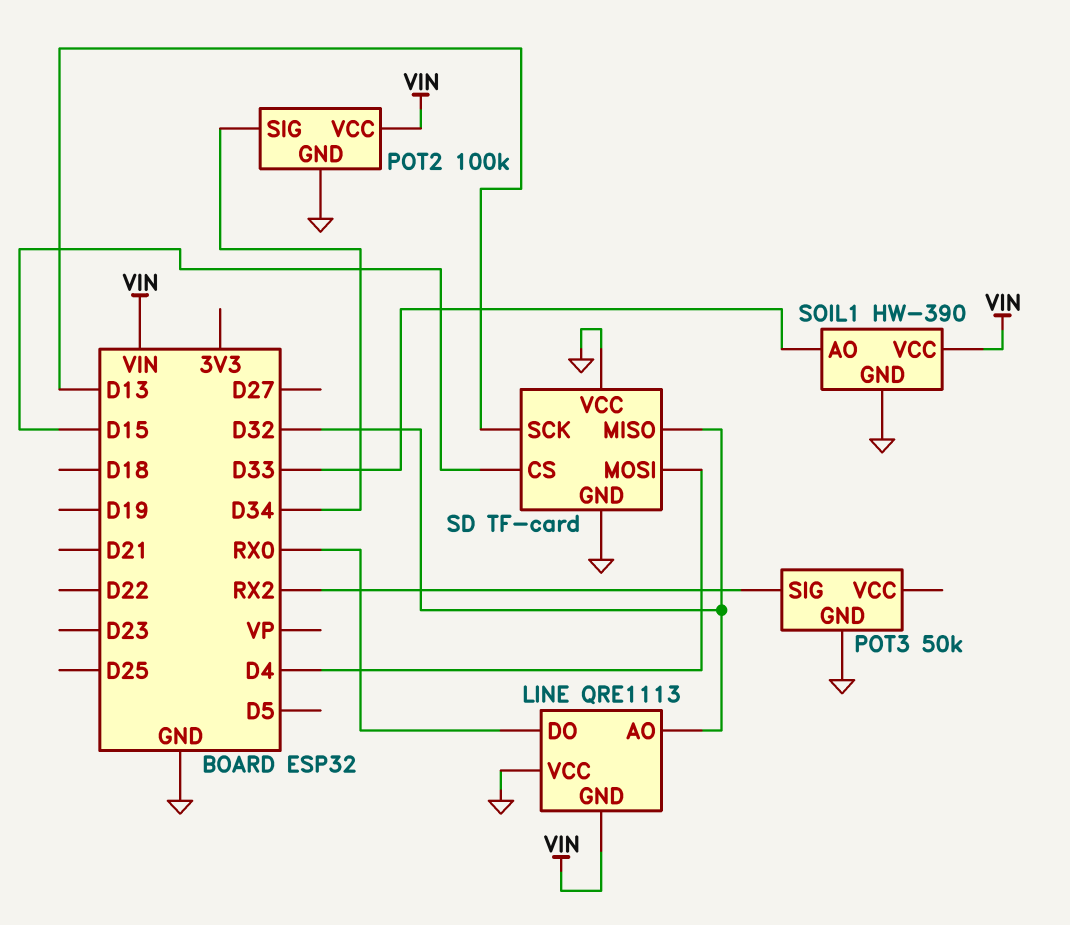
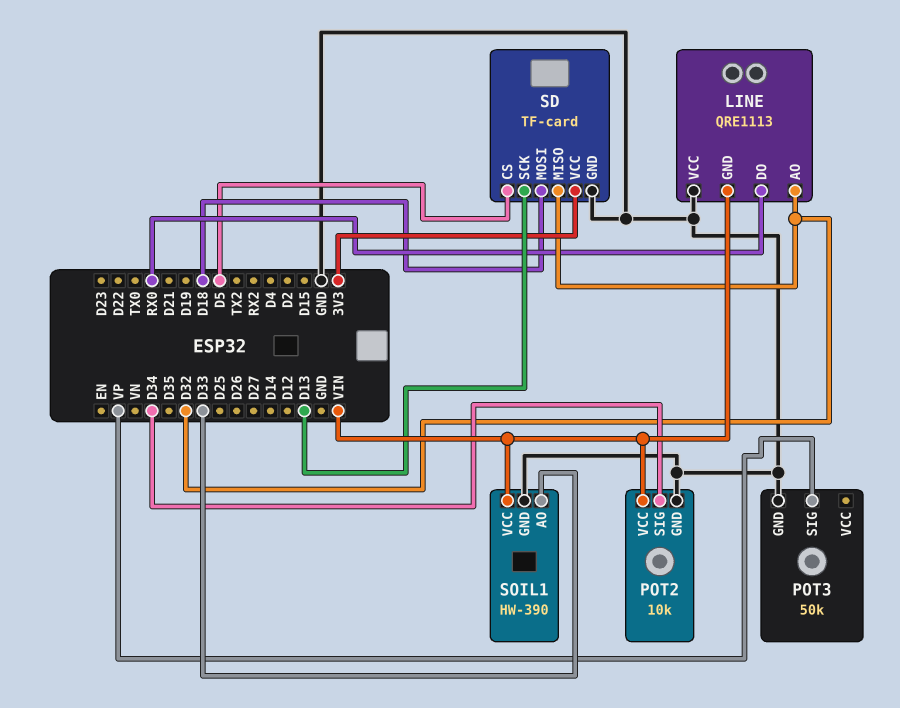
POT2: 100k -> 10k
POT3 pin SIG: RX2 -> VP
SD pin CS: D15 -> D5
SD pin MOSI: D4 -> D18
SD pin VCC: GND -> 3V3

